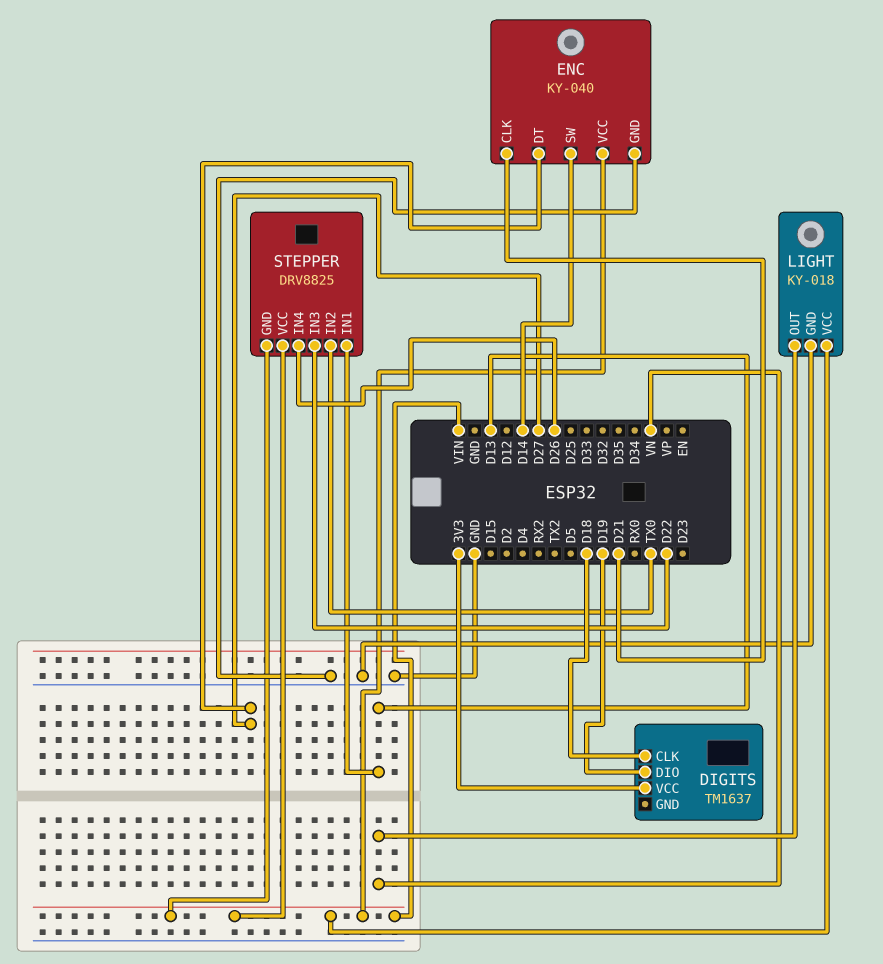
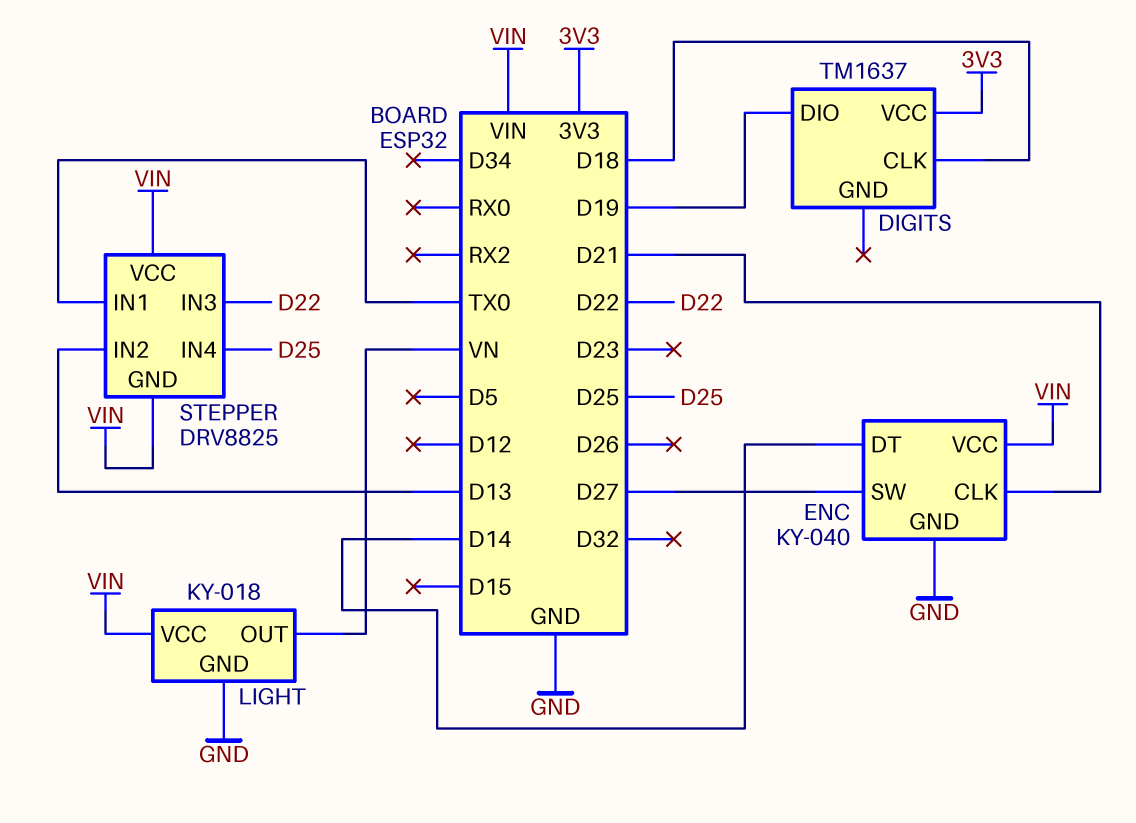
ENC pin DT: D27 -> D14
ENC pin SW: D14 -> D27
STEPPER pin IN1: D13 -> TX0
STEPPER pin IN2: TX0 -> D13
STEPPER pin IN4: D26 -> D25

